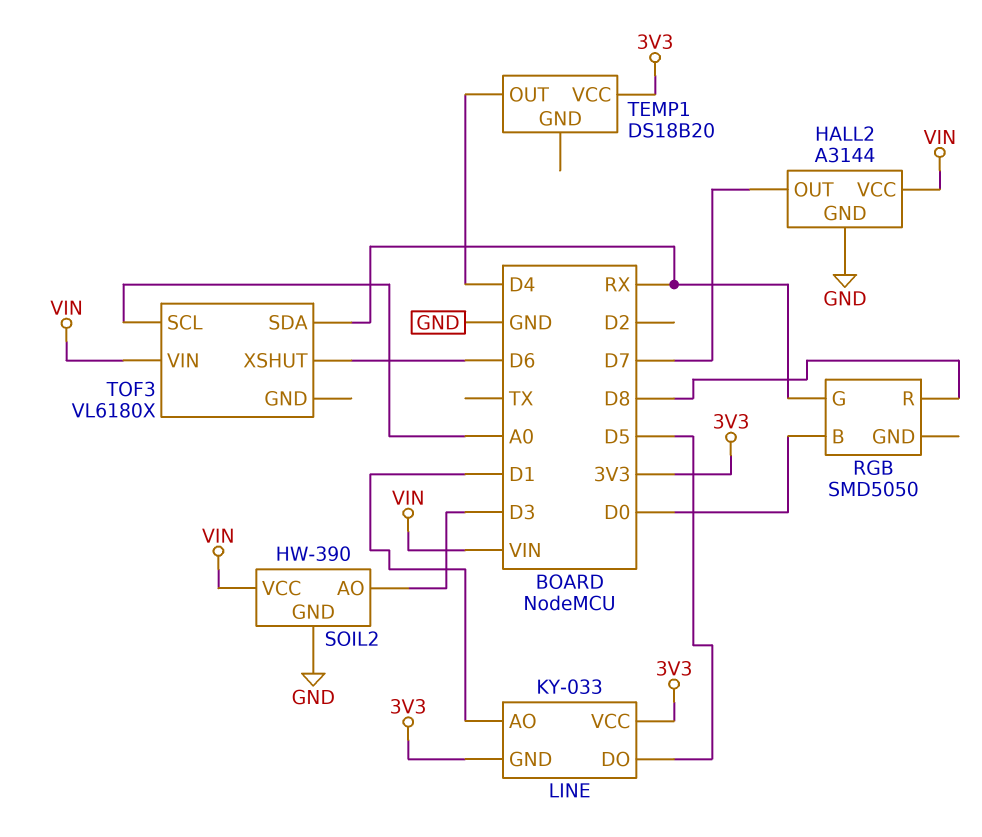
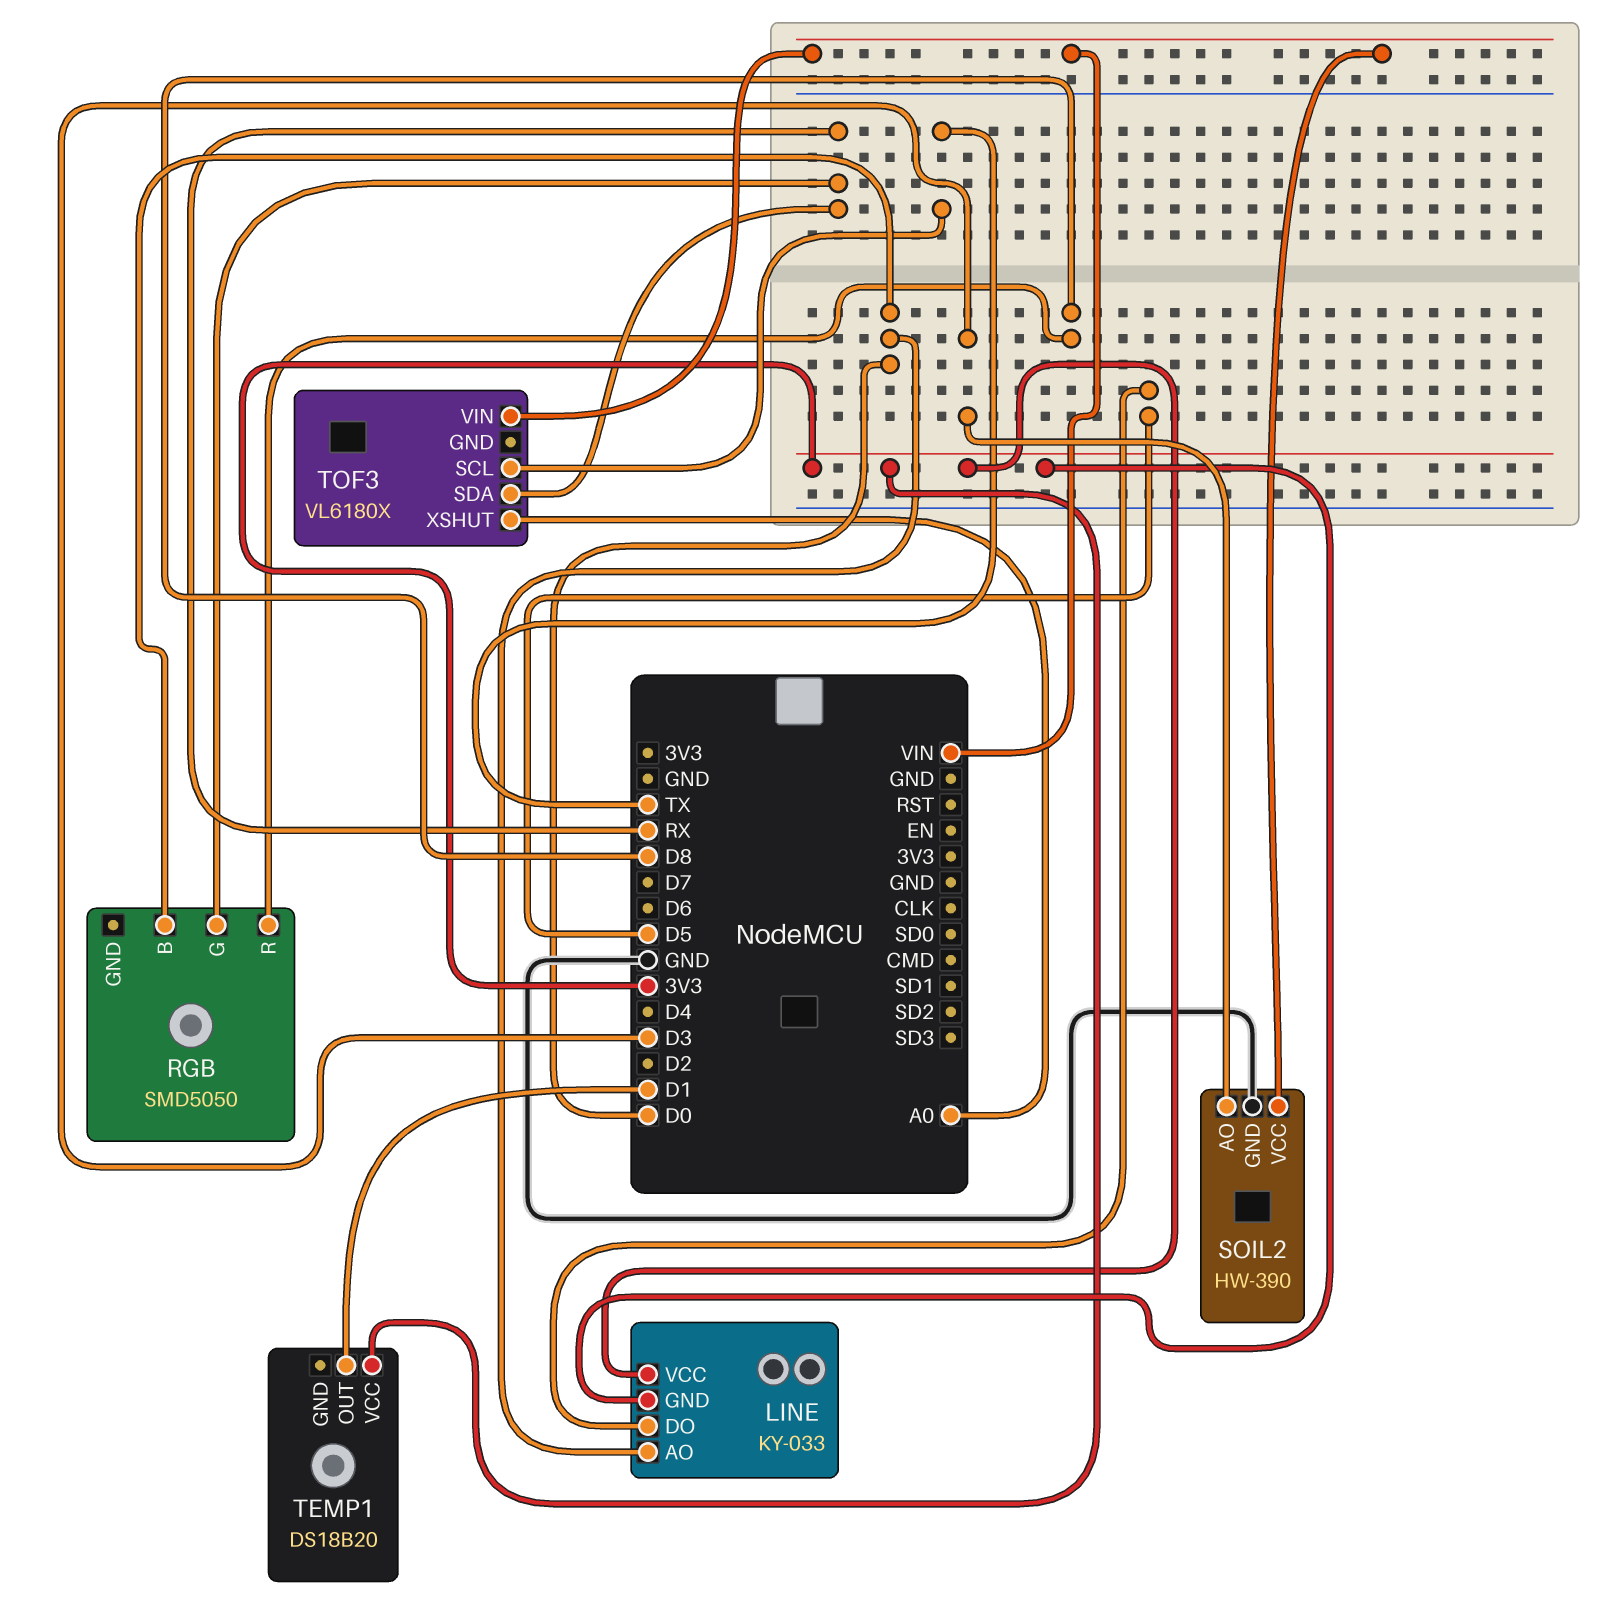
HALL2: A3144 -> none
HALL2 pin GND: GND -> none
HALL2 pin OUT: D7 -> none
HALL2 pin VCC: VIN -> none
LINE pin AO: D1 -> D0
TEMP1 pin OUT: D4 -> D1
TOF3 pin SCL: A0 -> TX
TOF3 pin XSHUT: D6 -> A0

